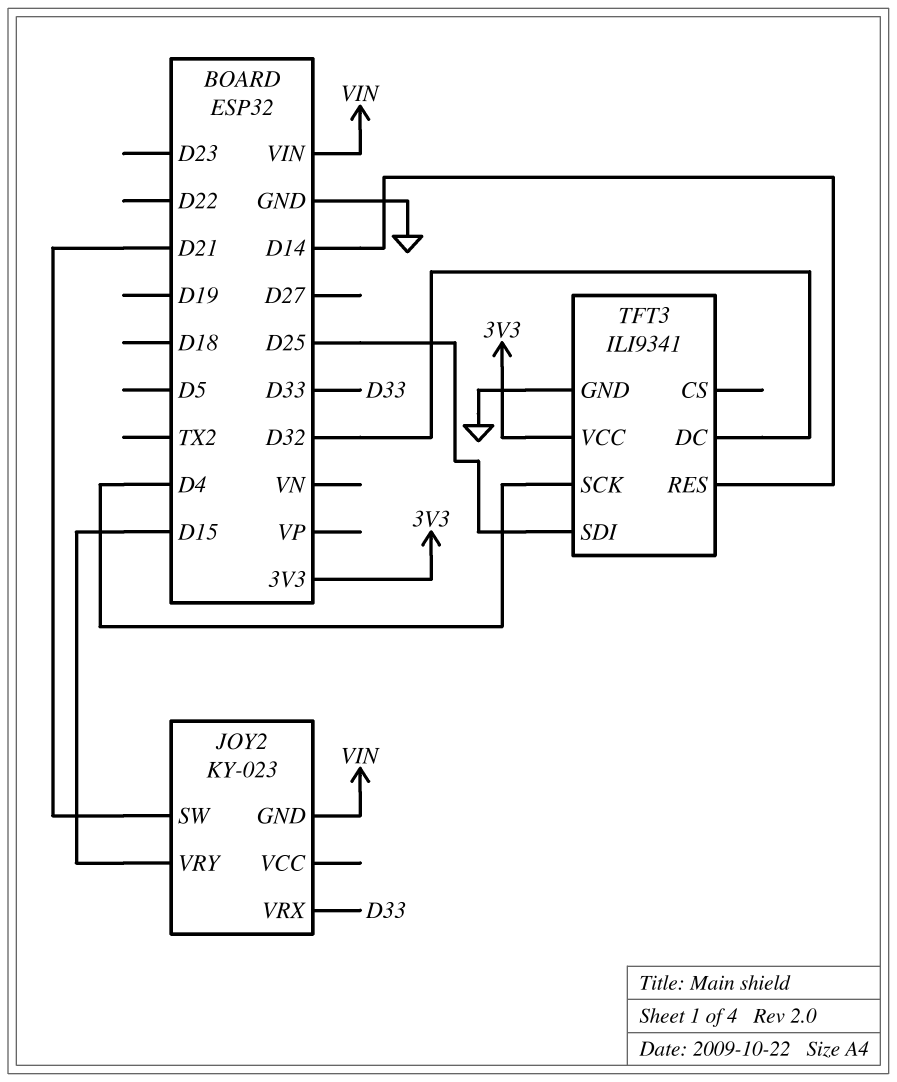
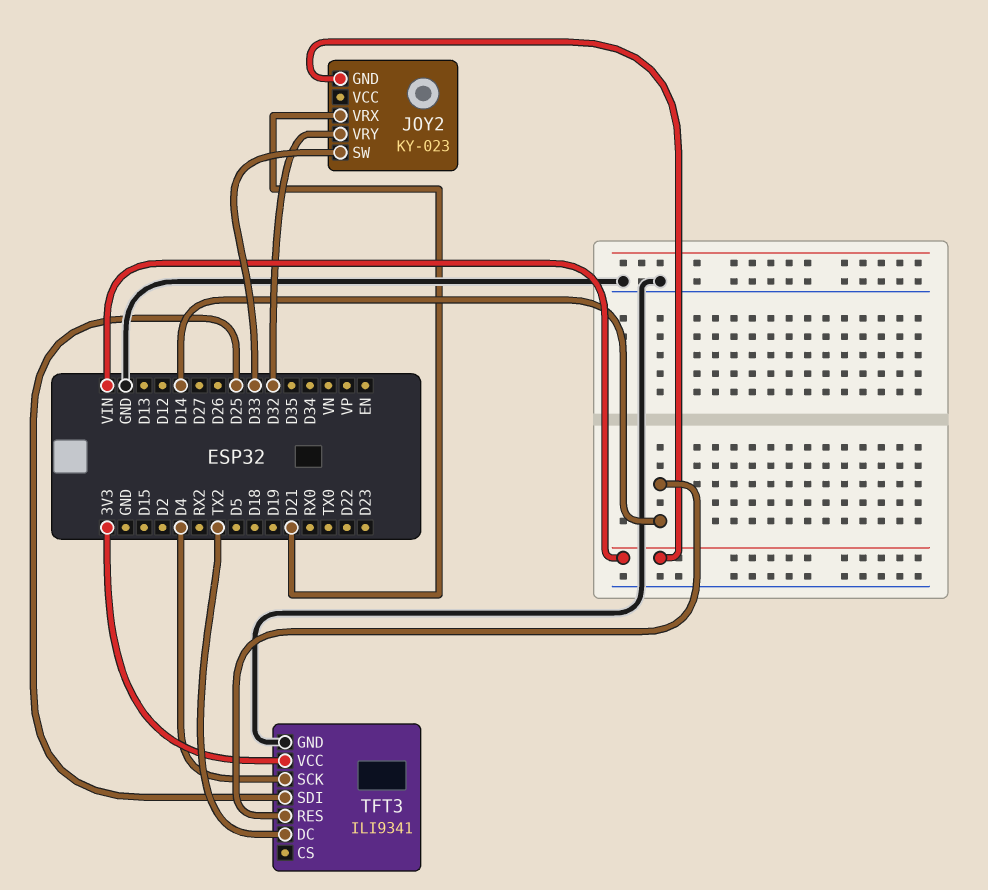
JOY2 pin SW: D21 -> D33
JOY2 pin VRX: D33 -> D21
JOY2 pin VRY: D15 -> D32
TFT3 pin DC: D32 -> TX2

